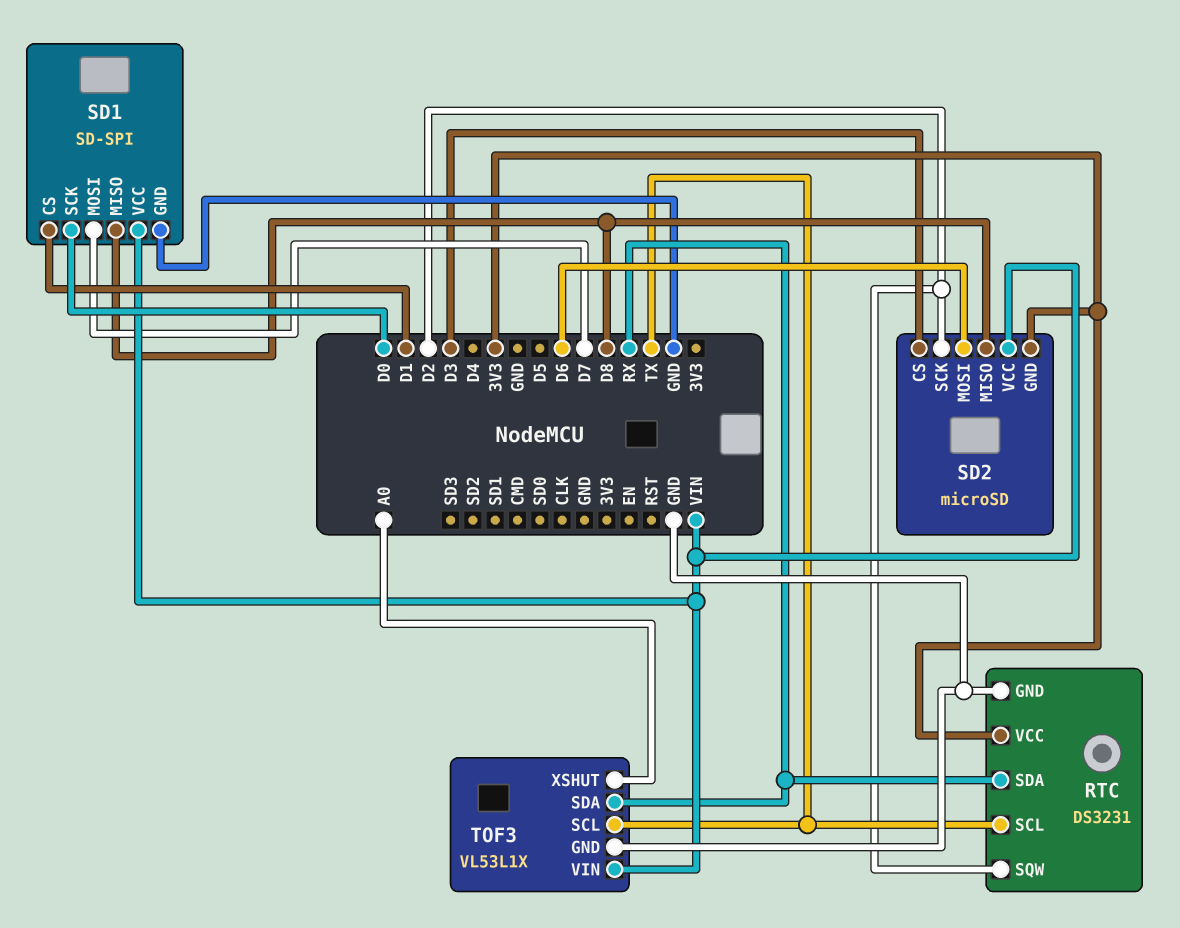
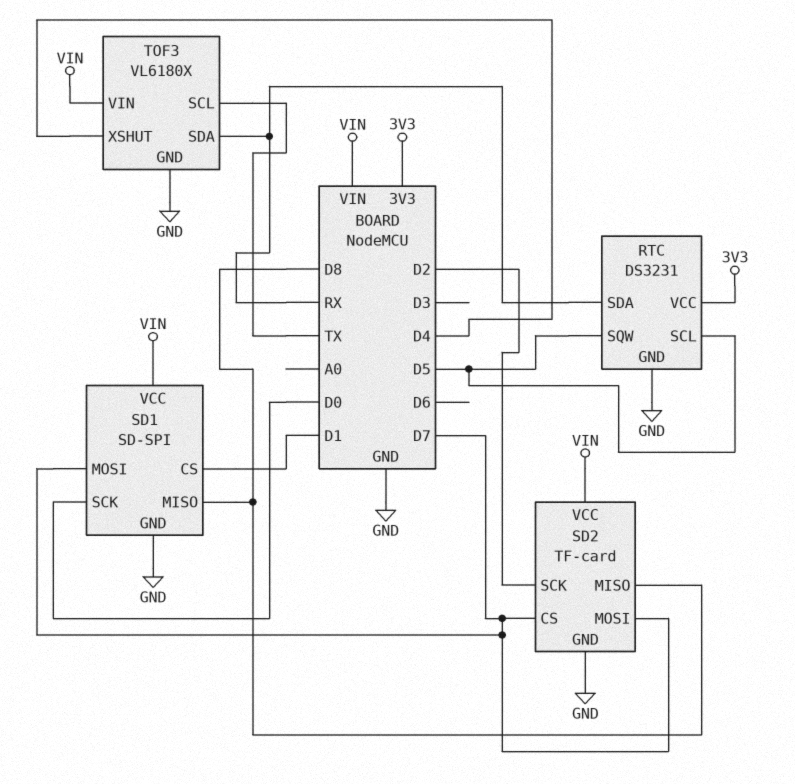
RTC pin SCL: TX -> D5
RTC pin SQW: D2 -> D5
SD2: microSD -> TF-card
SD2 pin CS: D3 -> D7
SD2 pin GND: 3V3 -> GND
SD2 pin MOSI: D6 -> D7
TOF3: VL53L1X -> VL6180X
TOF3 pin XSHUT: A0 -> D4

